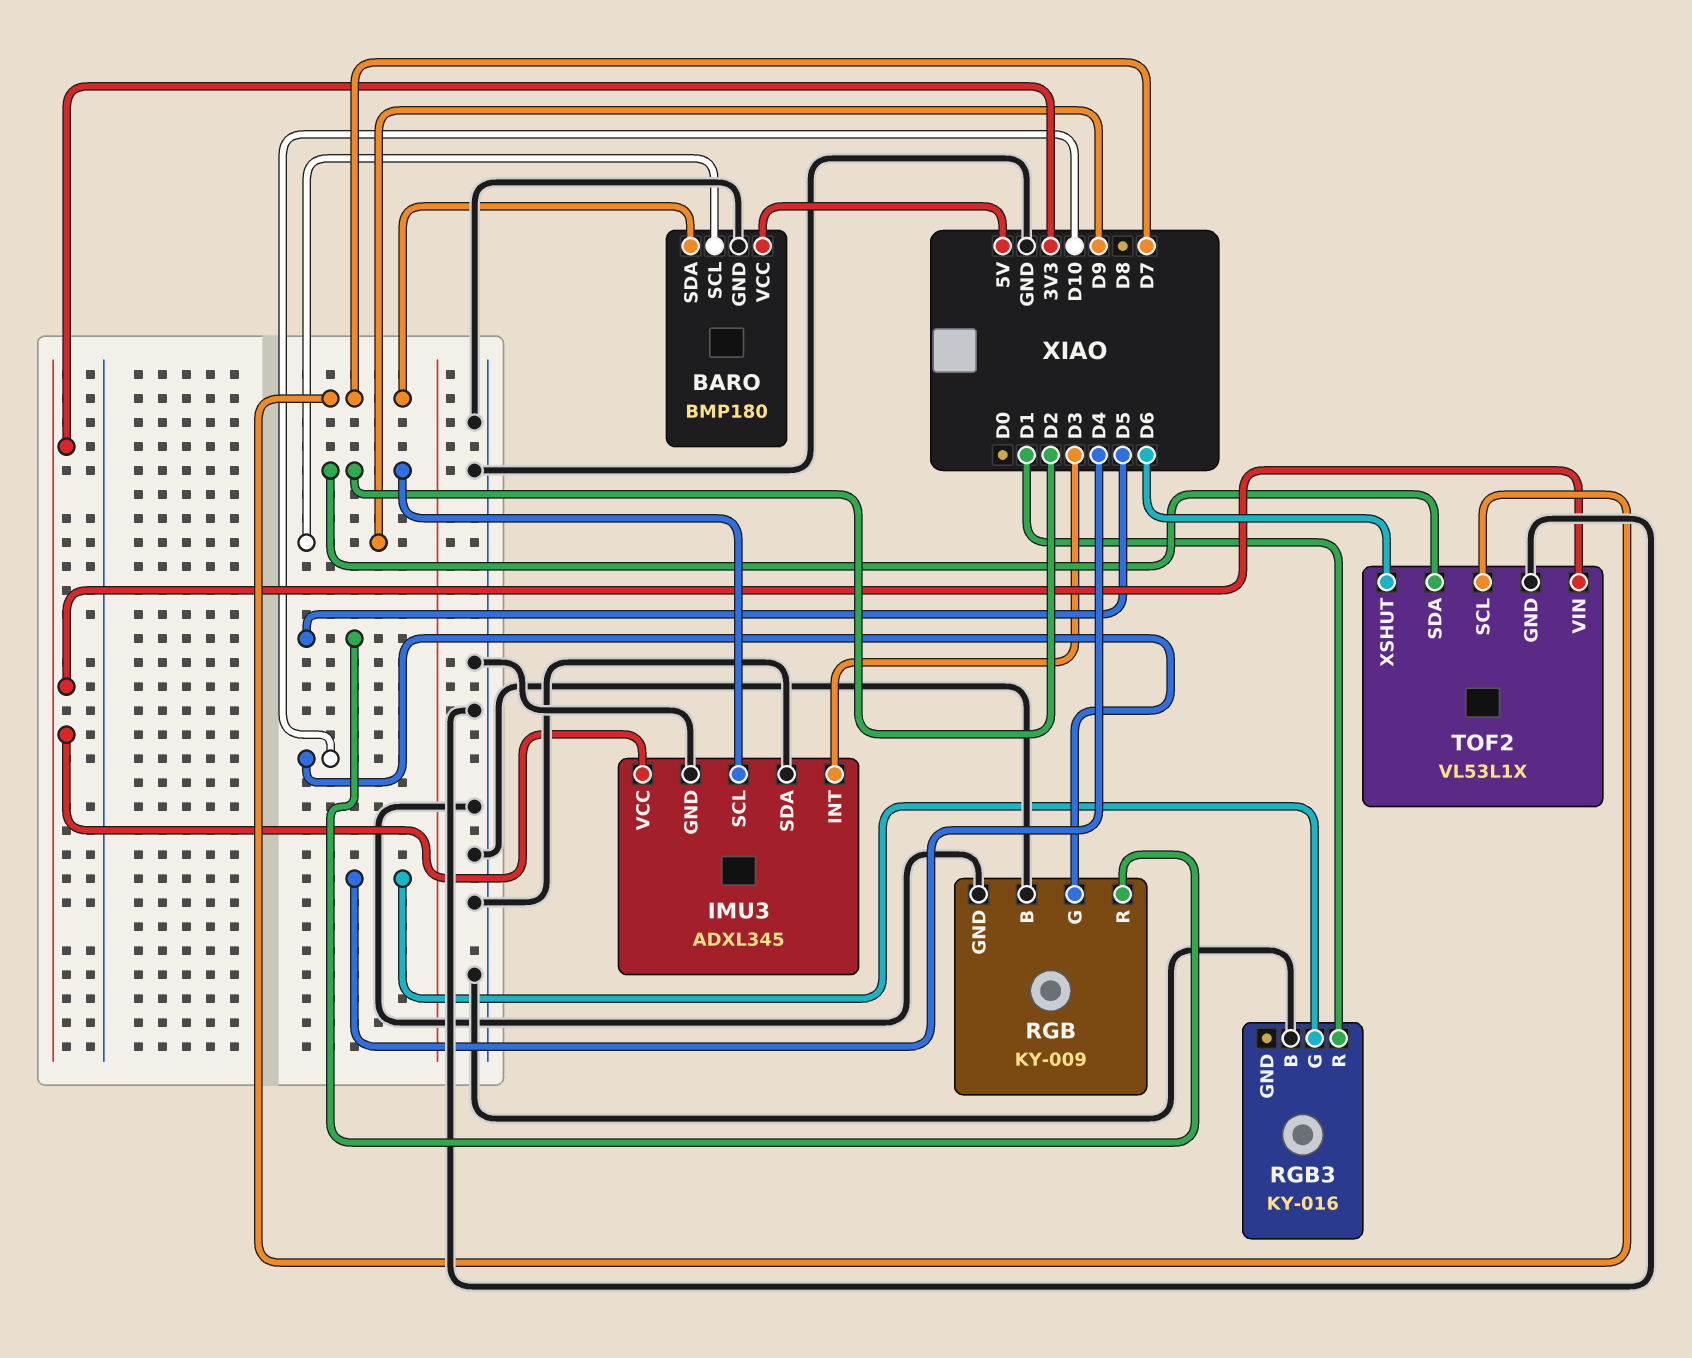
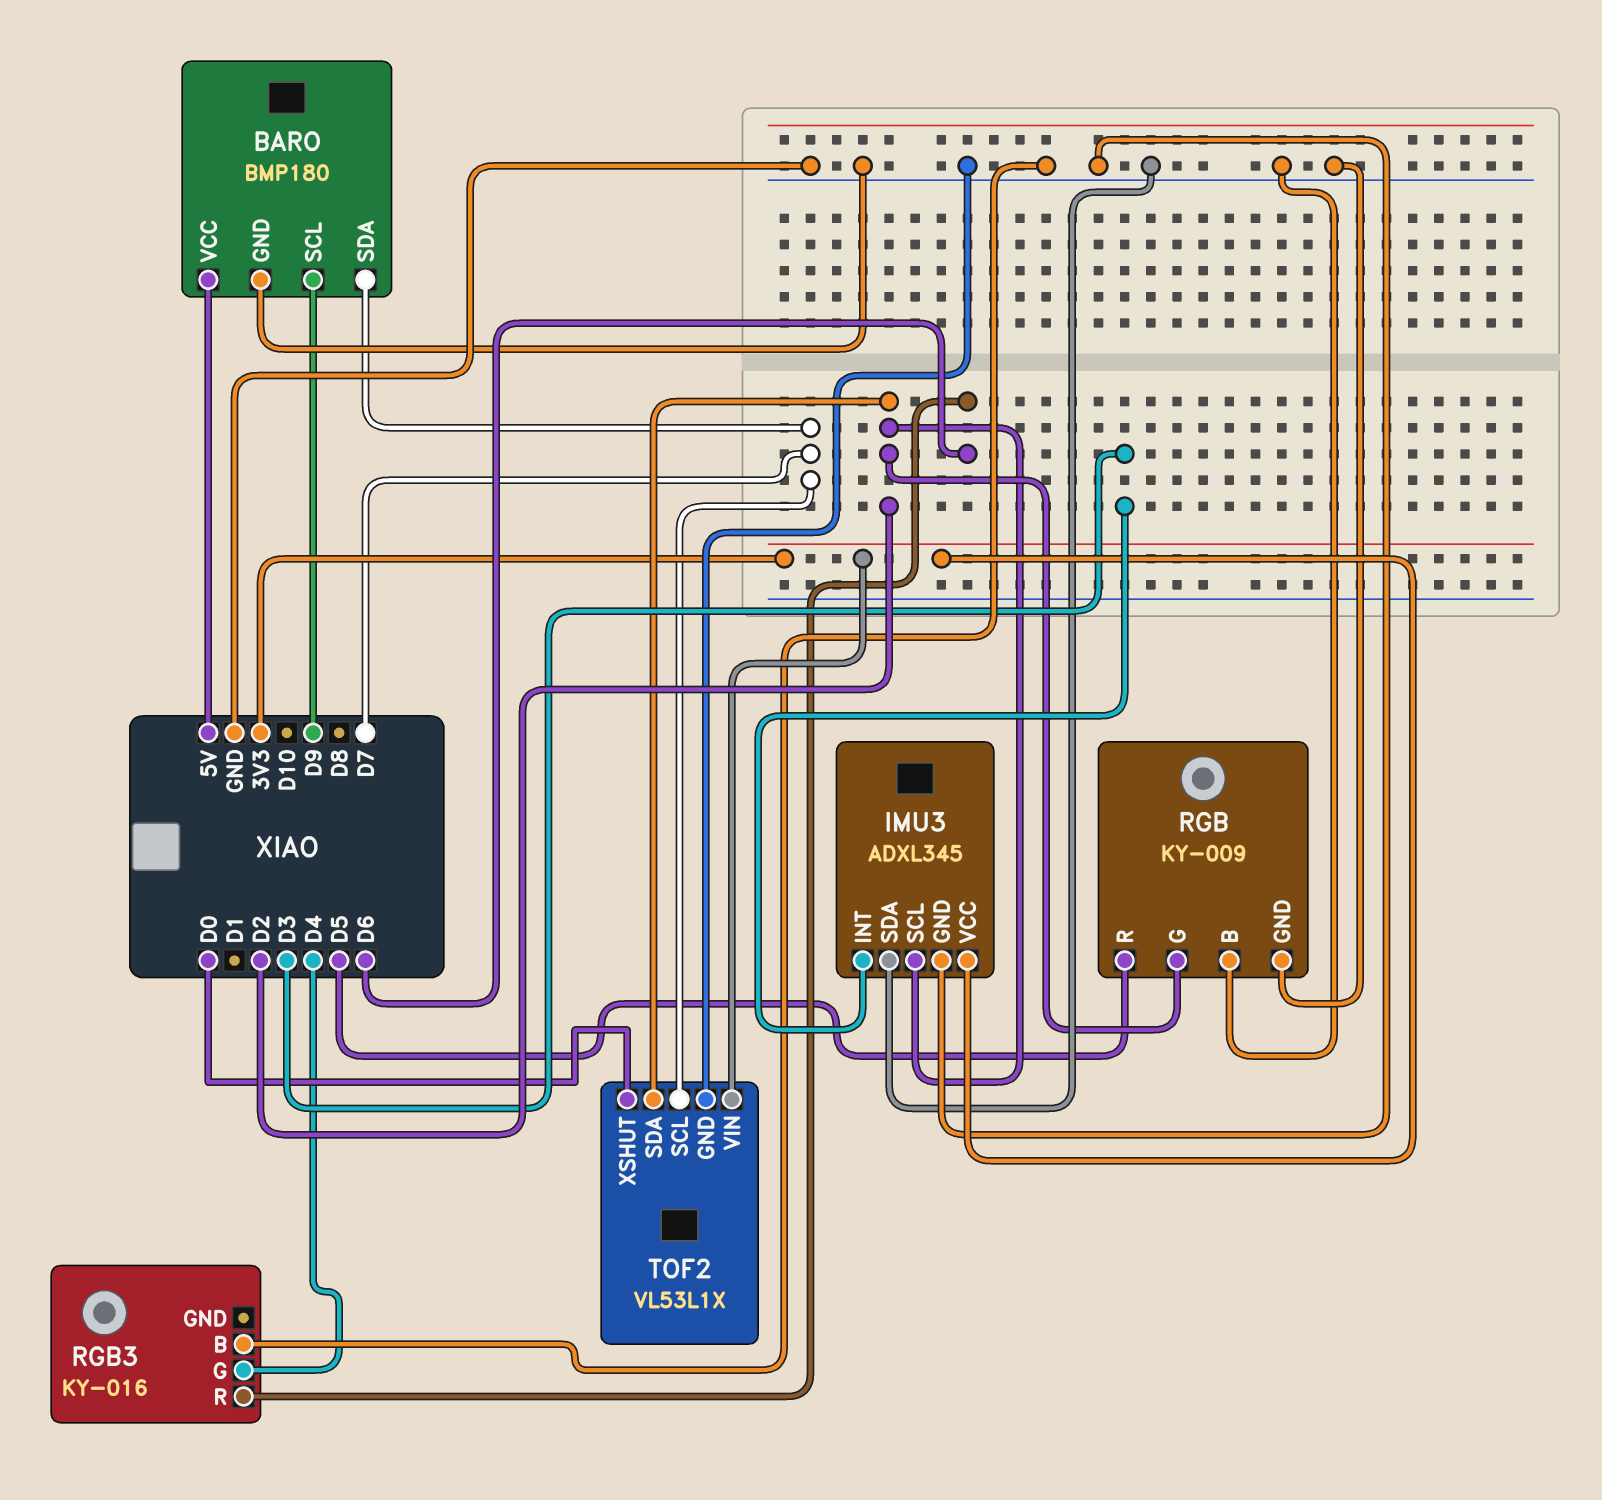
RGB pin G: D10 -> D2
RGB3 pin R: D1 -> D6
TOF2 pin XSHUT: D6 -> D0

